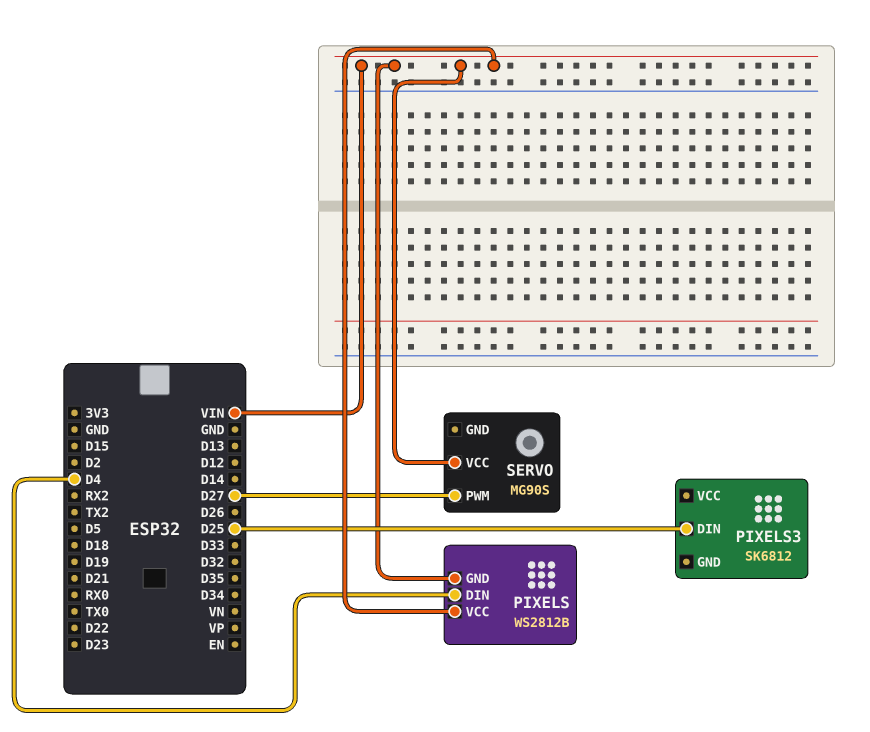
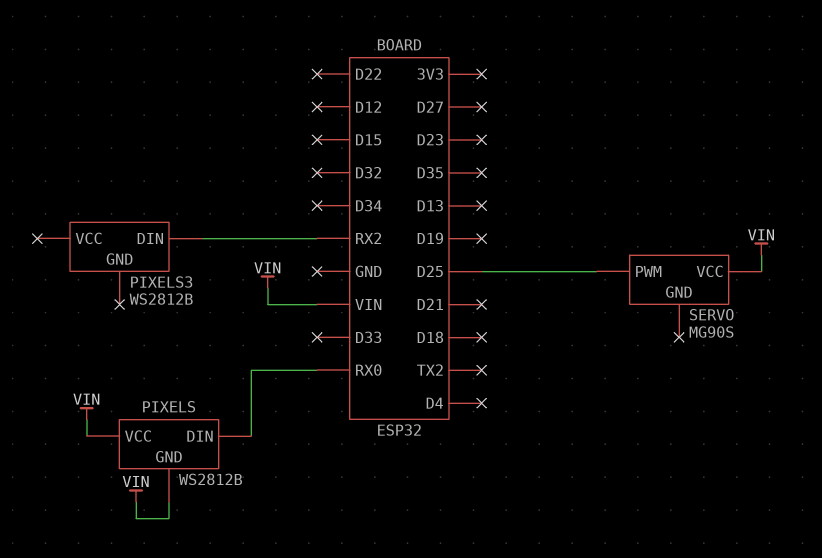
PIXELS pin DIN: D4 -> RX0
PIXELS3: SK6812 -> WS2812B
PIXELS3 pin DIN: D25 -> RX2
SERVO pin PWM: D27 -> D25

